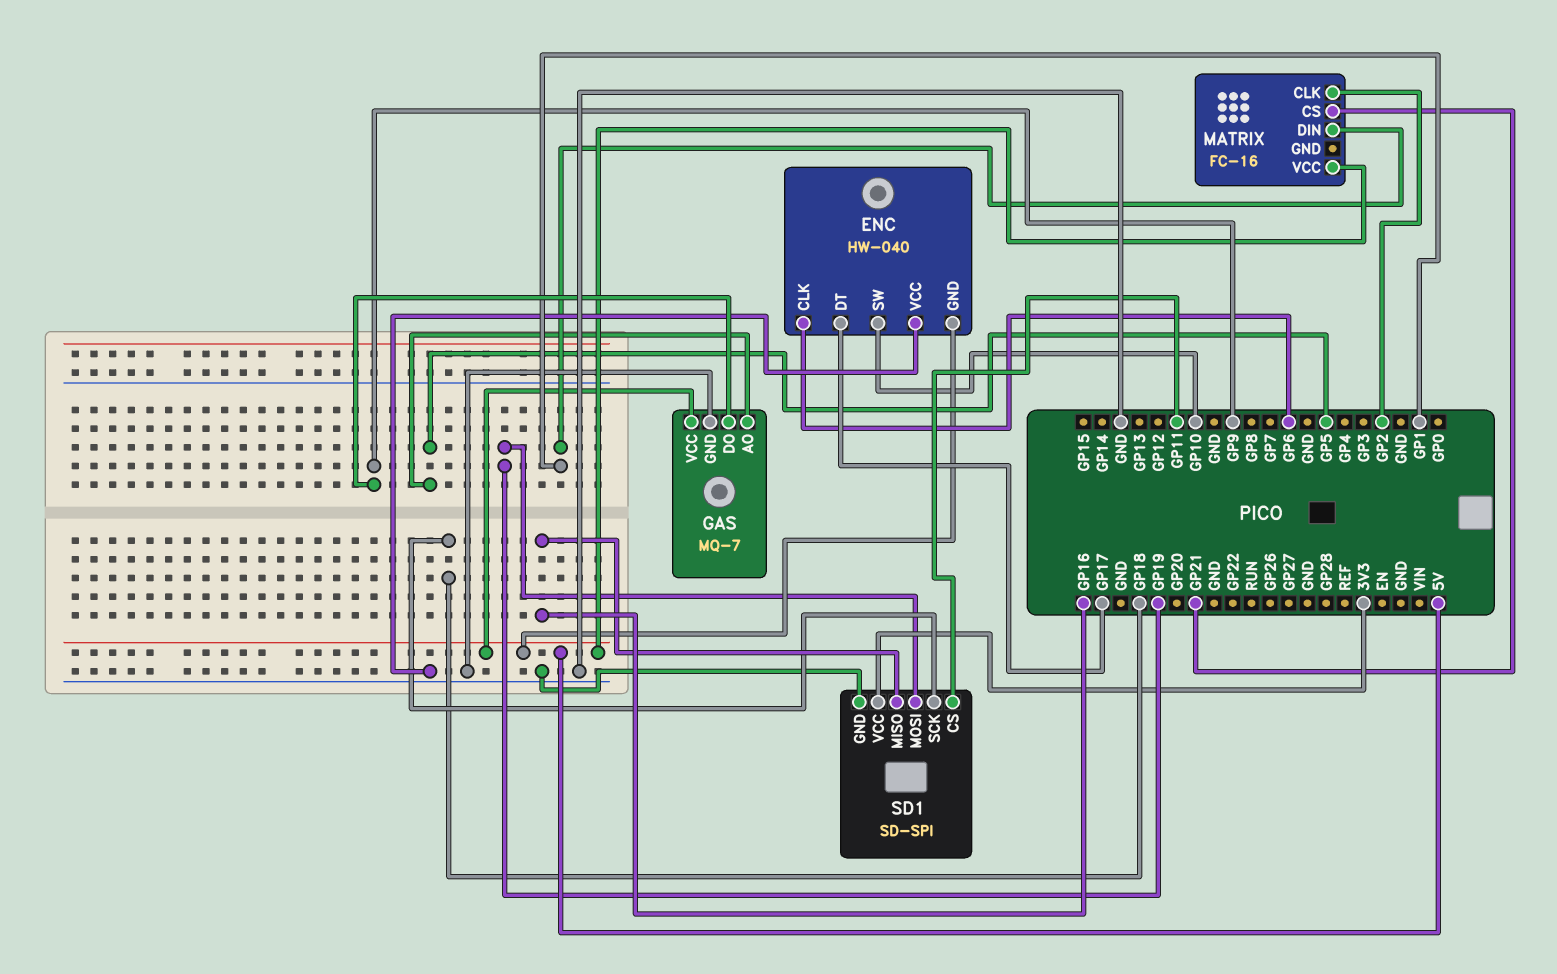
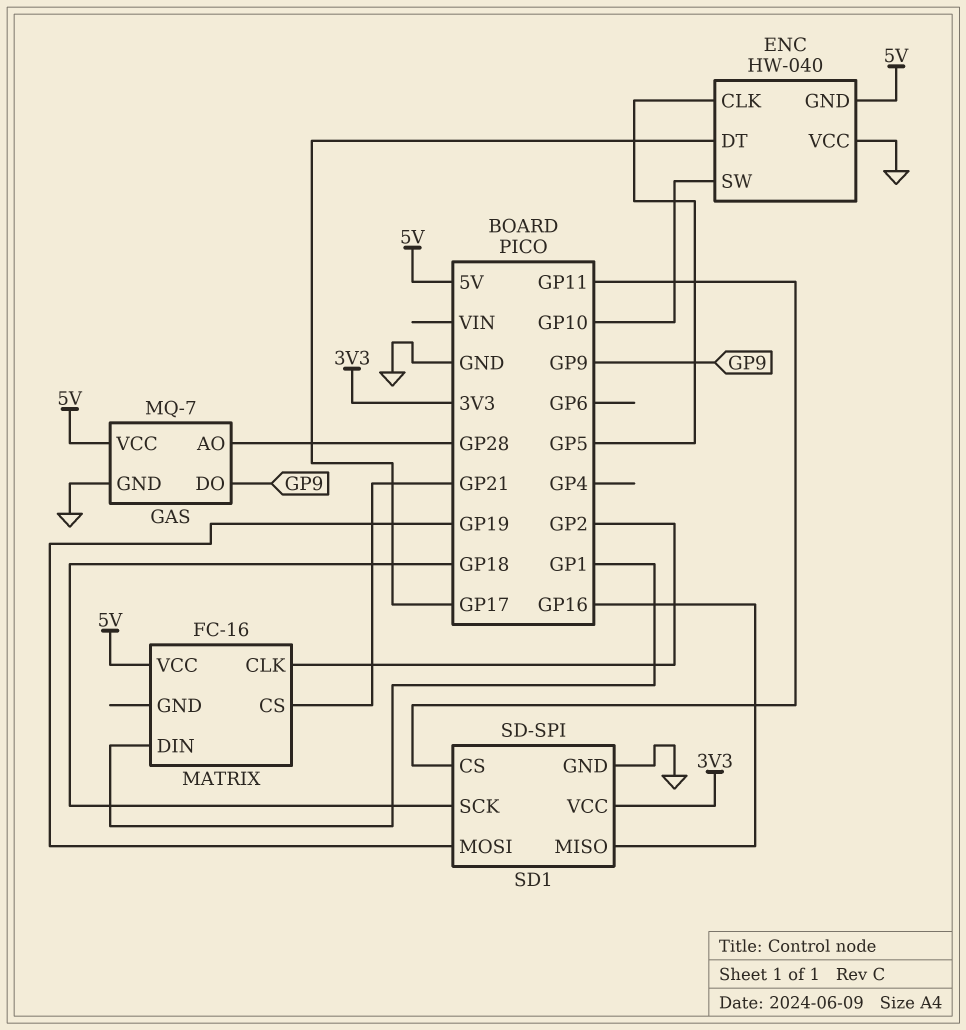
ENC pin CLK: GP6 -> GP5
GAS pin AO: GP5 -> GP28

